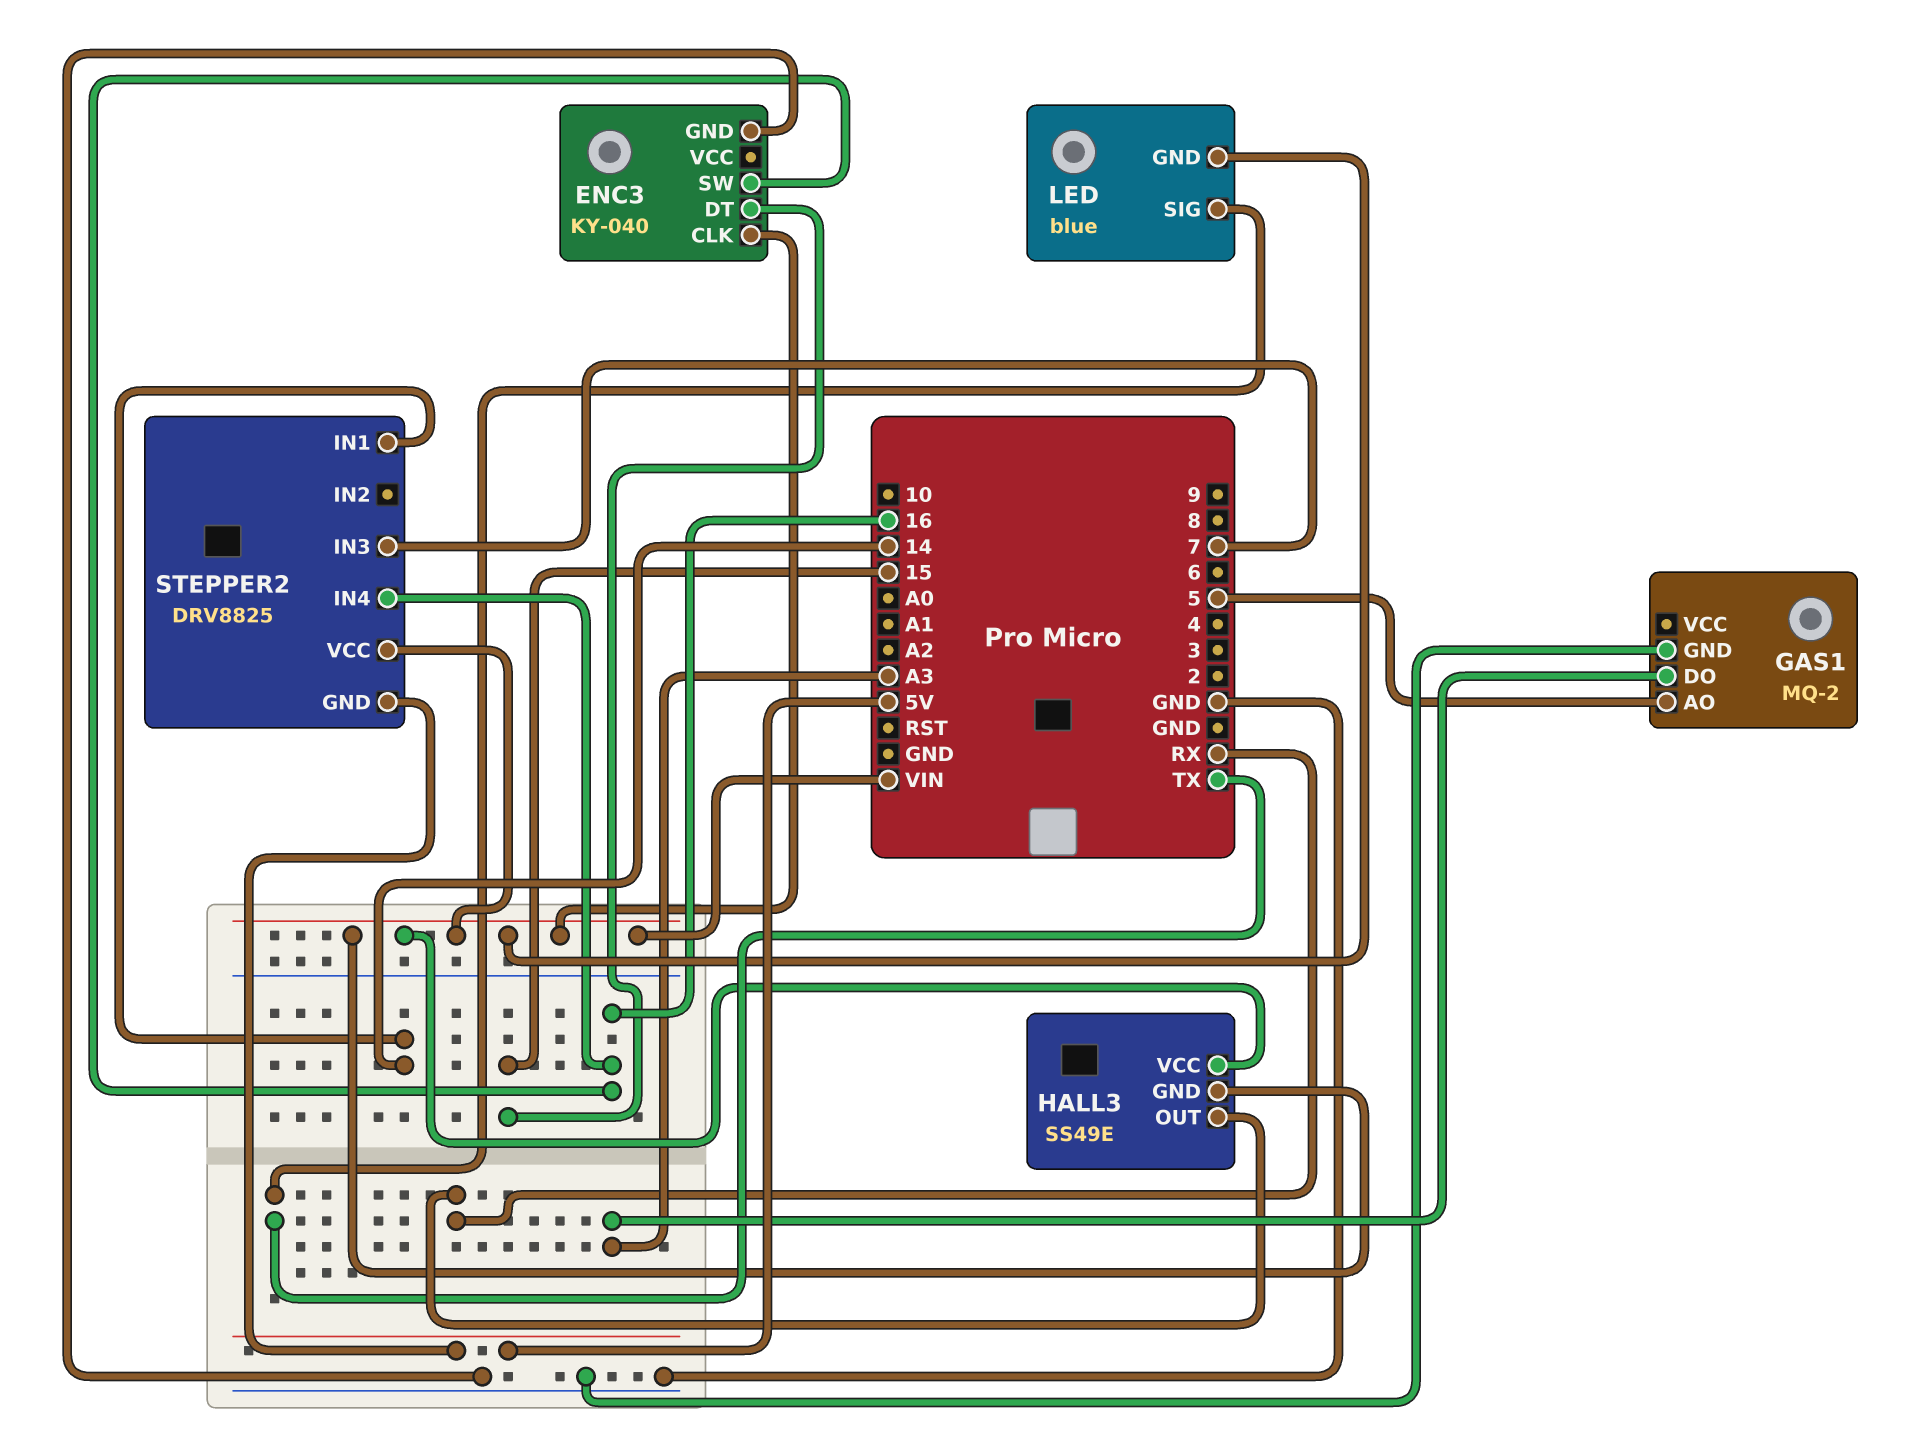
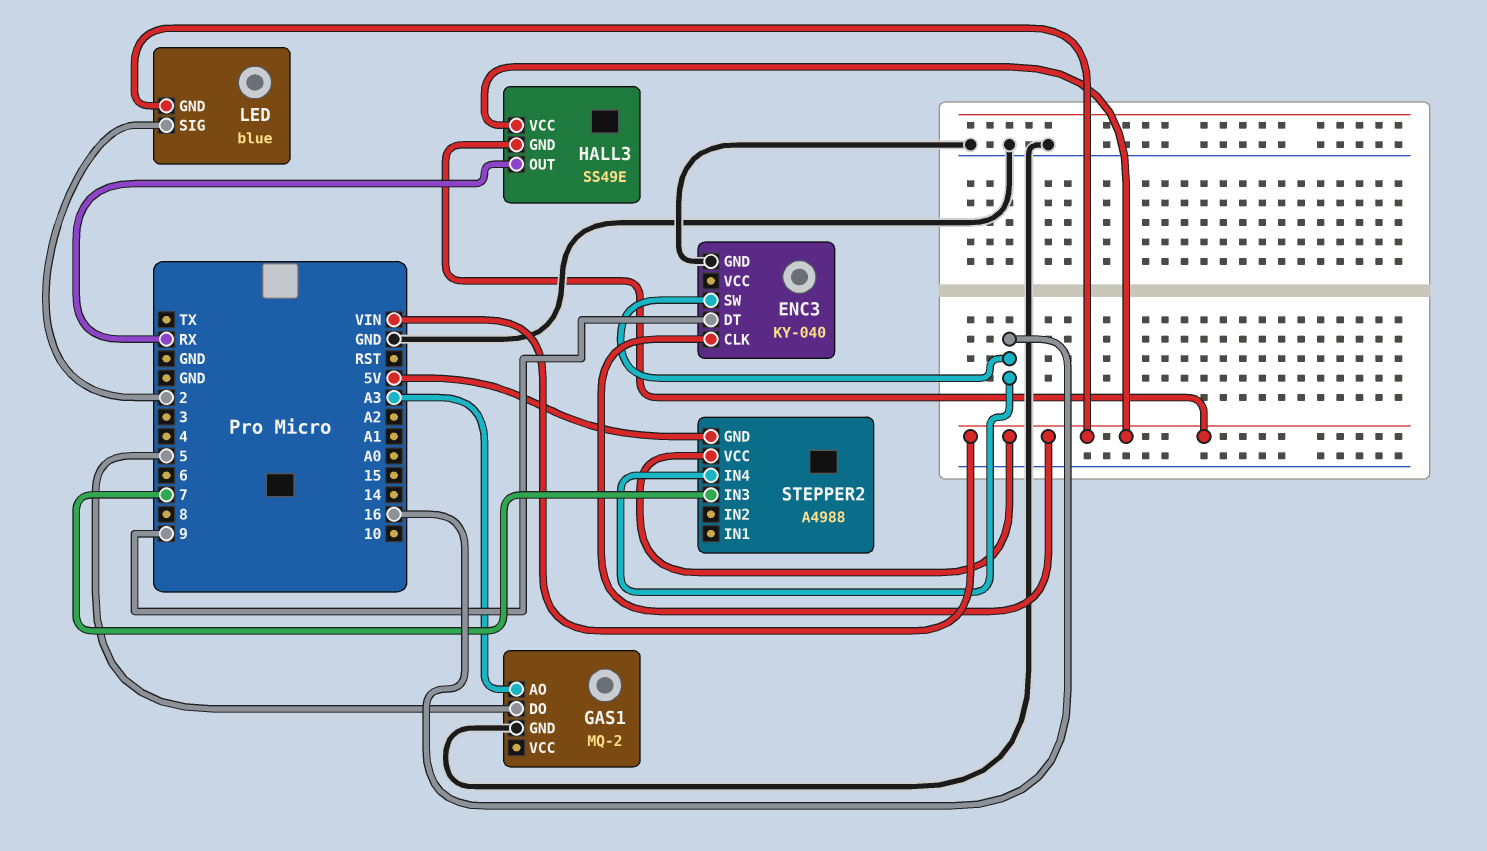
ENC3 pin DT: 15 -> 9
GAS1 pin AO: 5 -> A3
GAS1 pin DO: A3 -> 5
LED pin SIG: TX -> 2
STEPPER2: DRV8825 -> A4988
STEPPER2 pin IN1: 14 -> none

